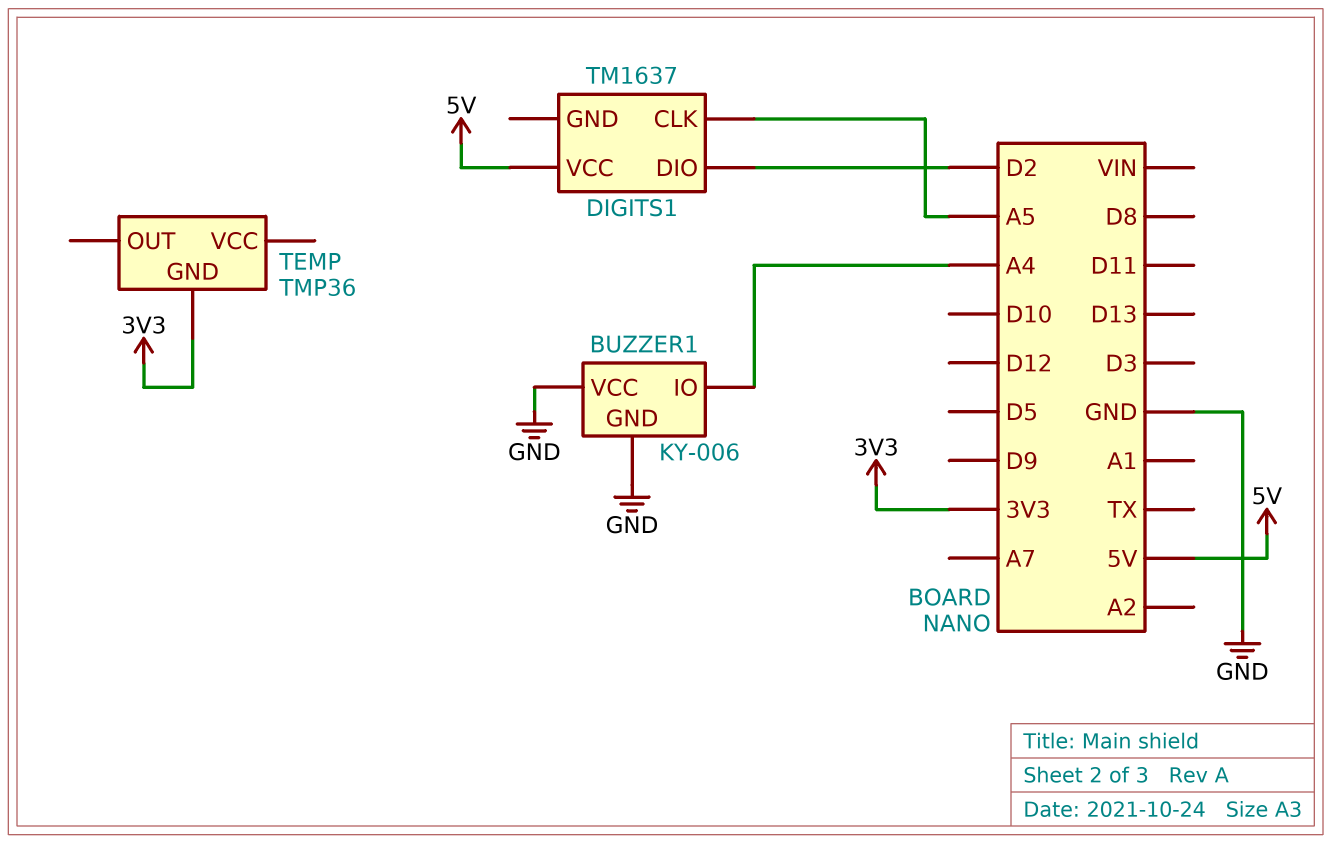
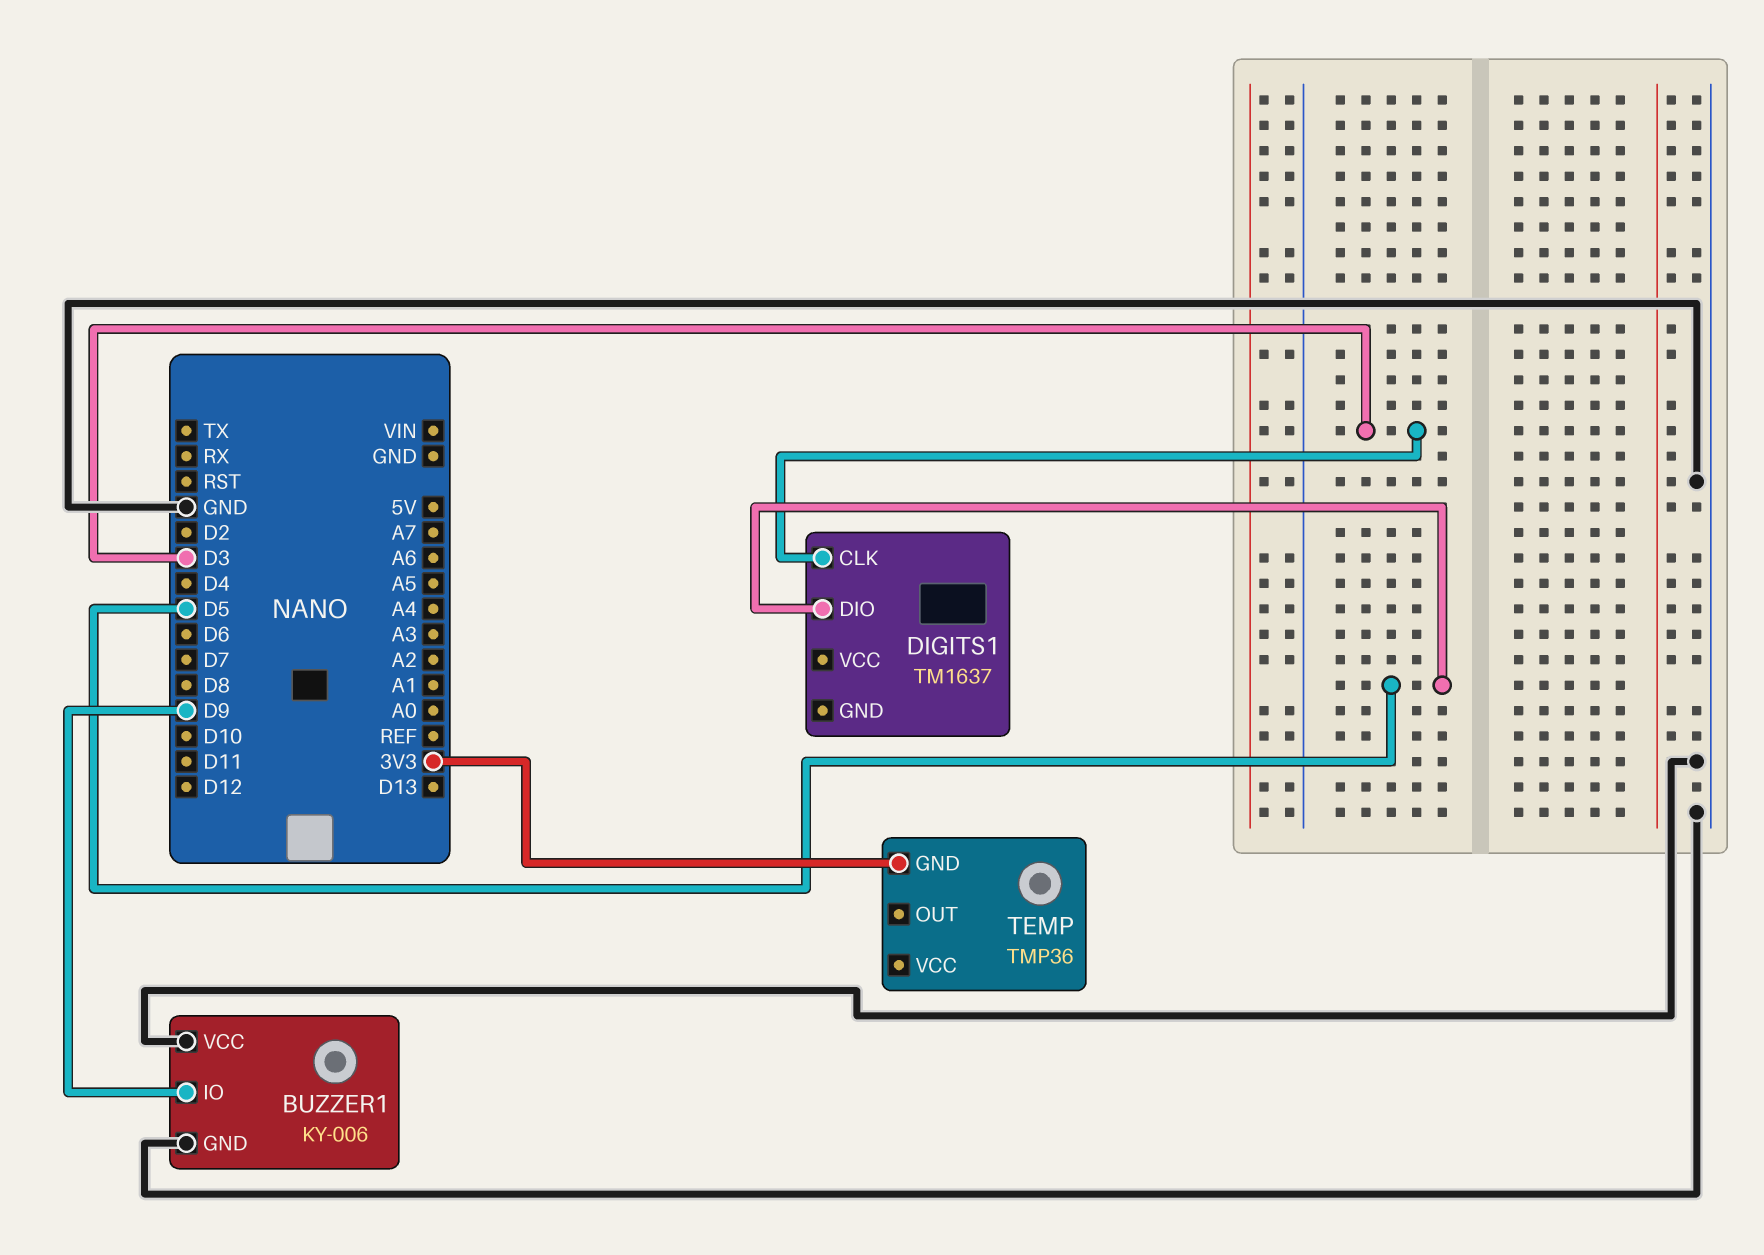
BUZZER1 pin IO: A4 -> D9
DIGITS1 pin CLK: A5 -> D3
DIGITS1 pin DIO: D2 -> D5
DIGITS1 pin VCC: 5V -> none

